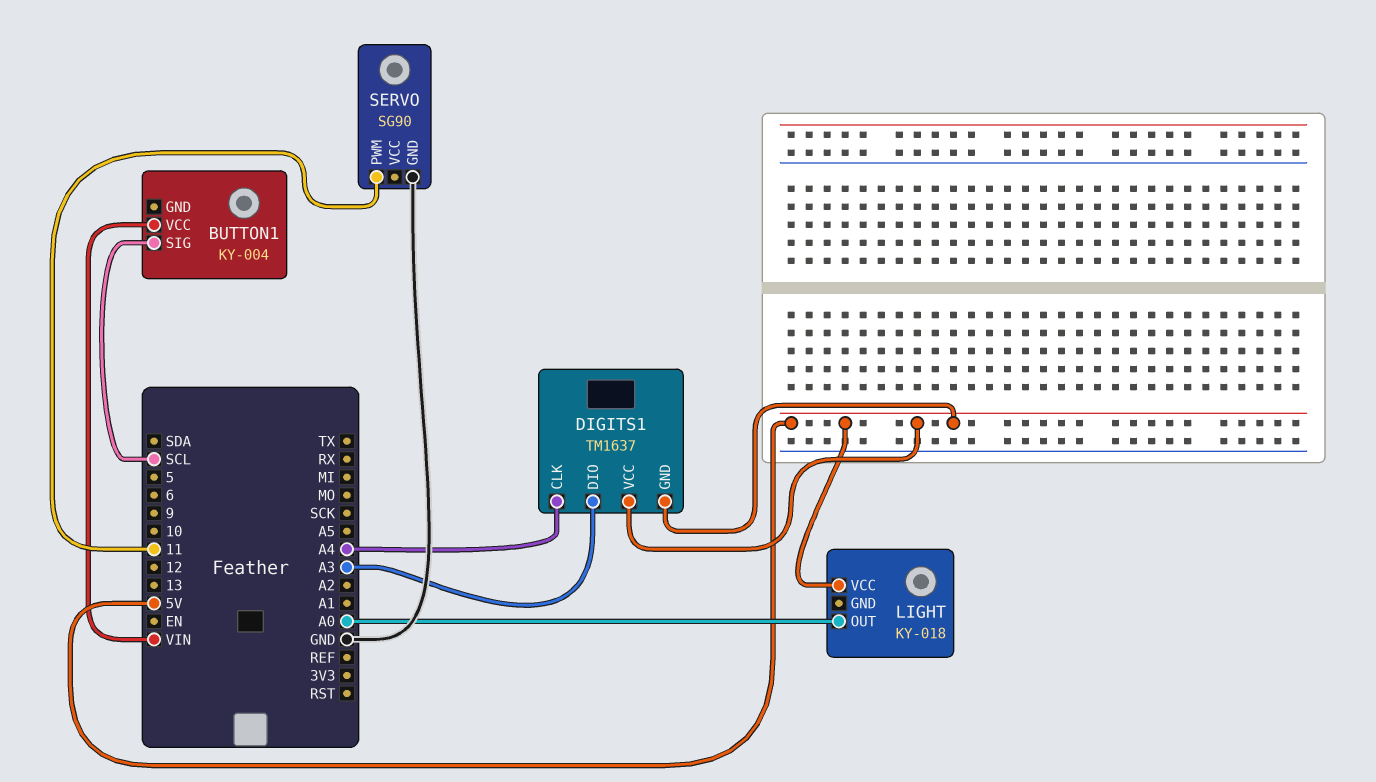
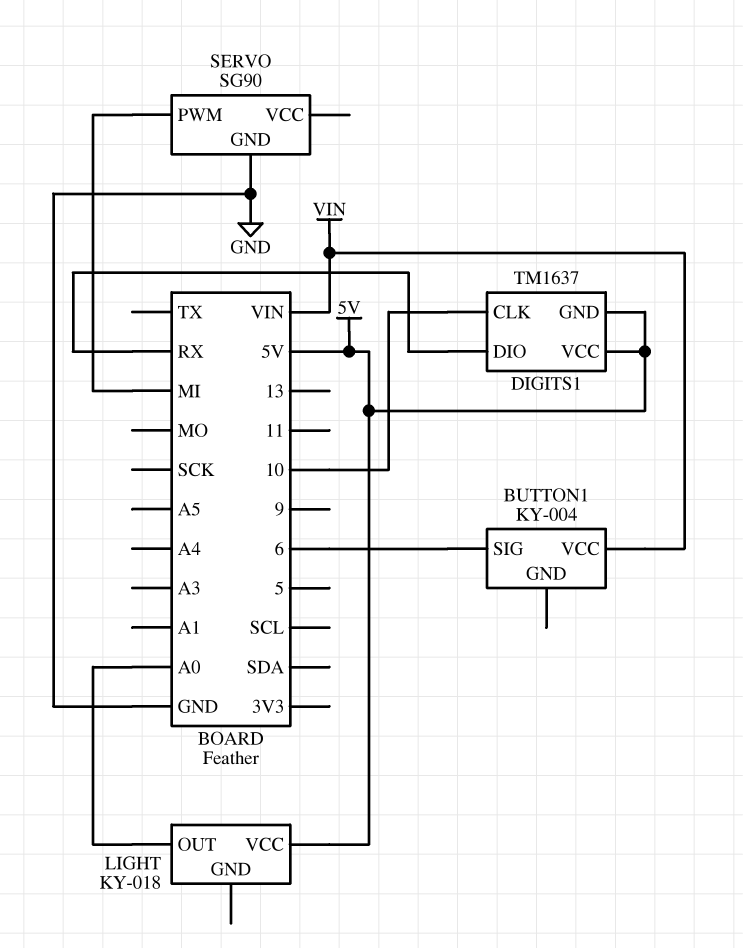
BUTTON1 pin SIG: SCL -> 6
DIGITS1 pin CLK: A4 -> 10
DIGITS1 pin DIO: A3 -> RX
SERVO pin PWM: 11 -> MI

